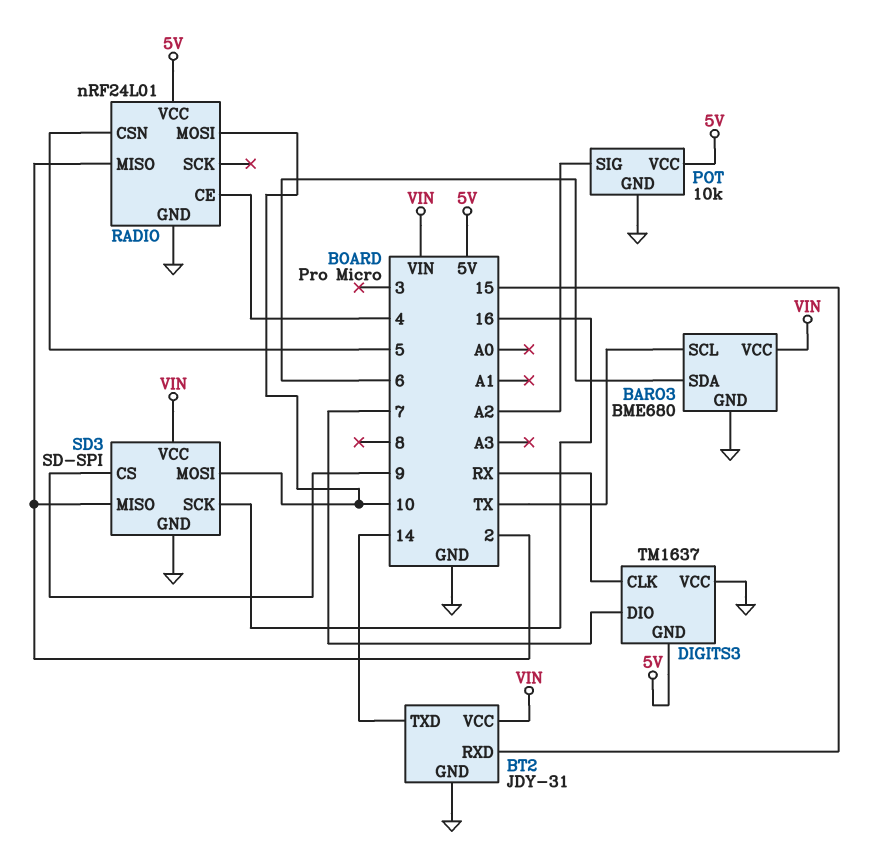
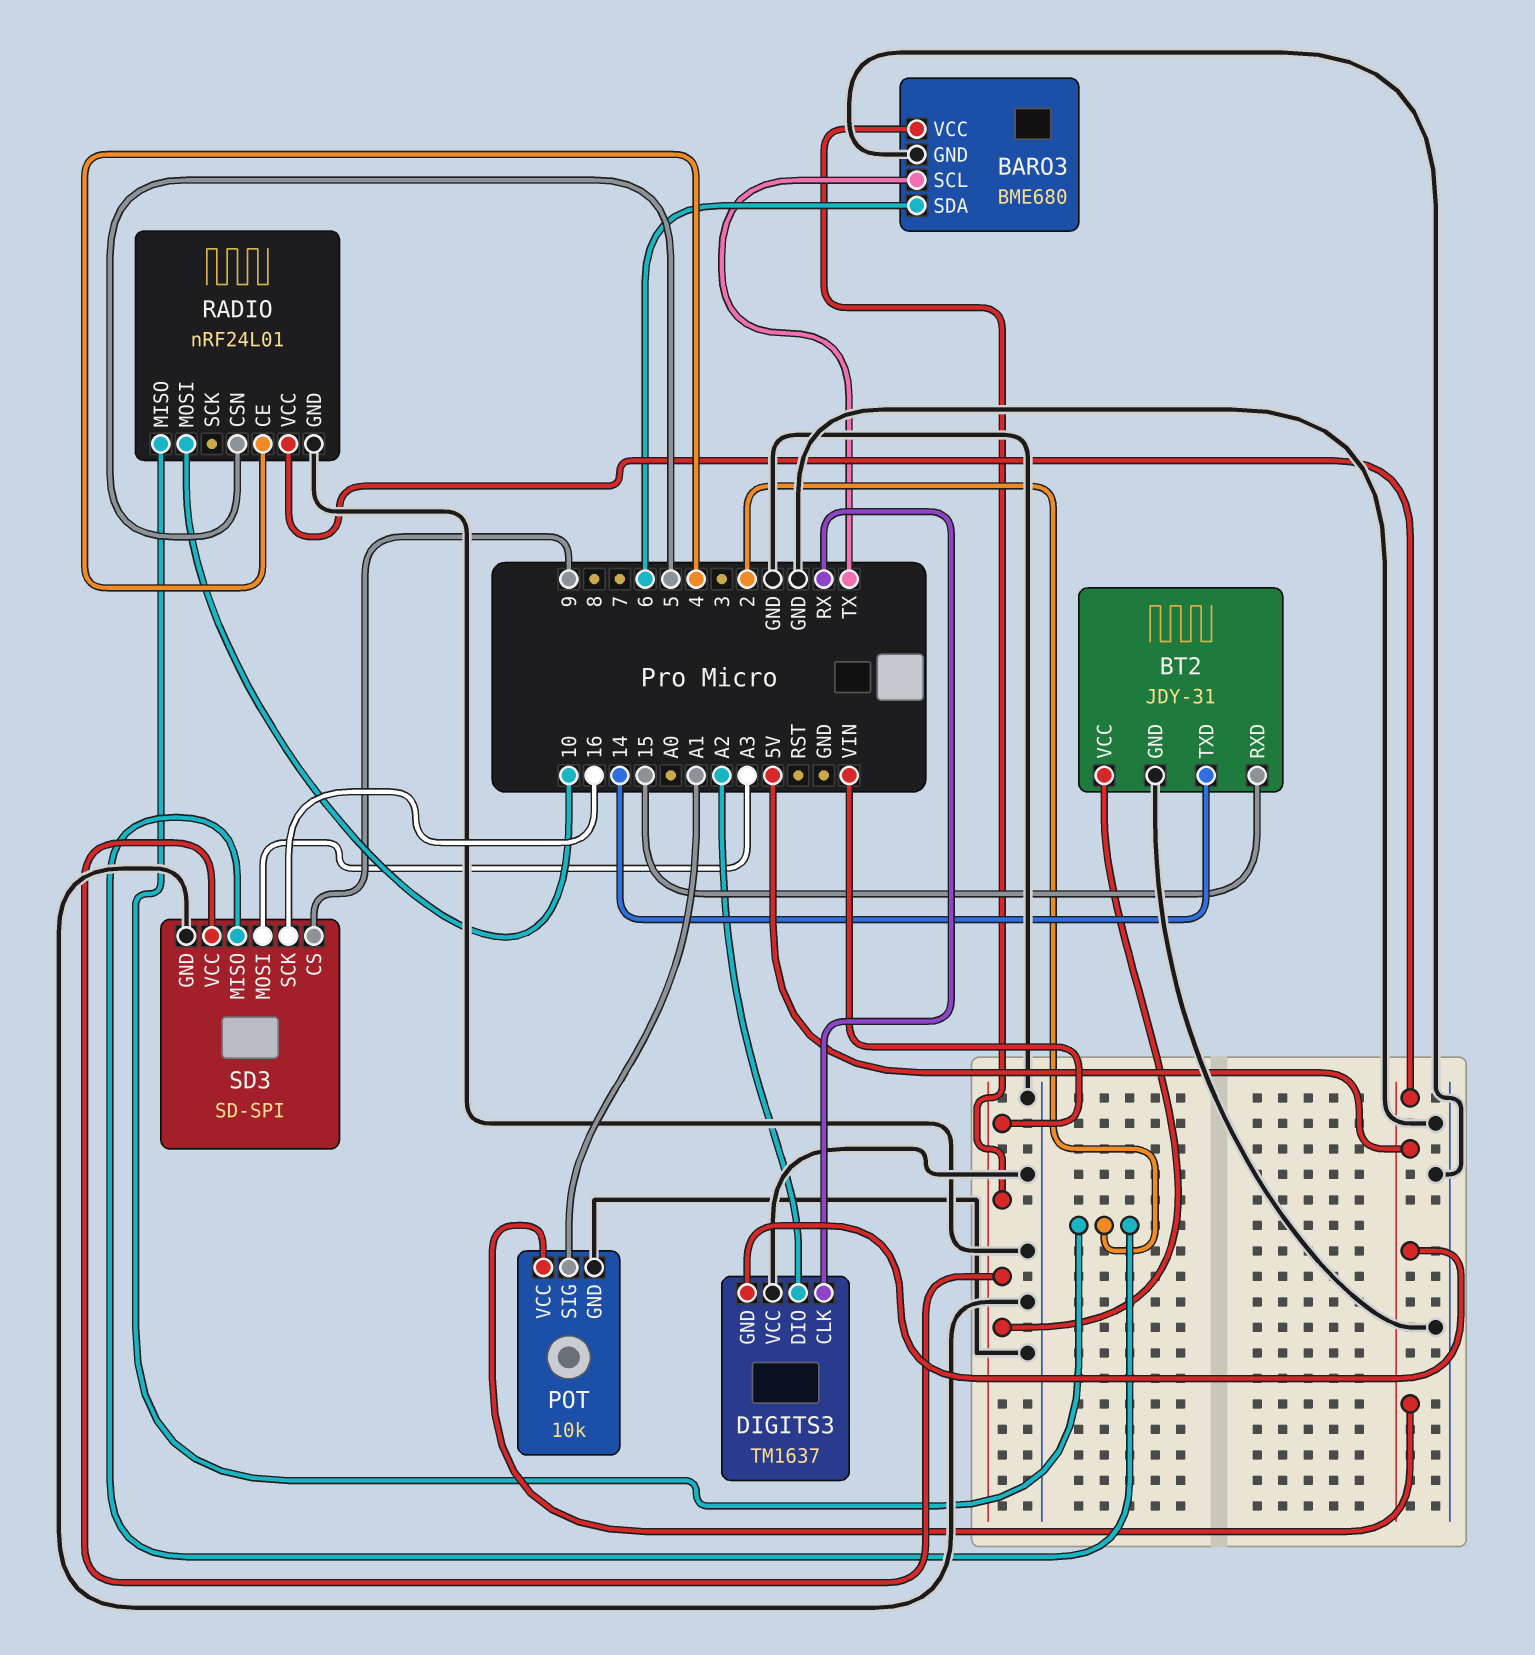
DIGITS3 pin DIO: 7 -> A2
POT pin SIG: A2 -> A1
SD3 pin MOSI: 10 -> A3

